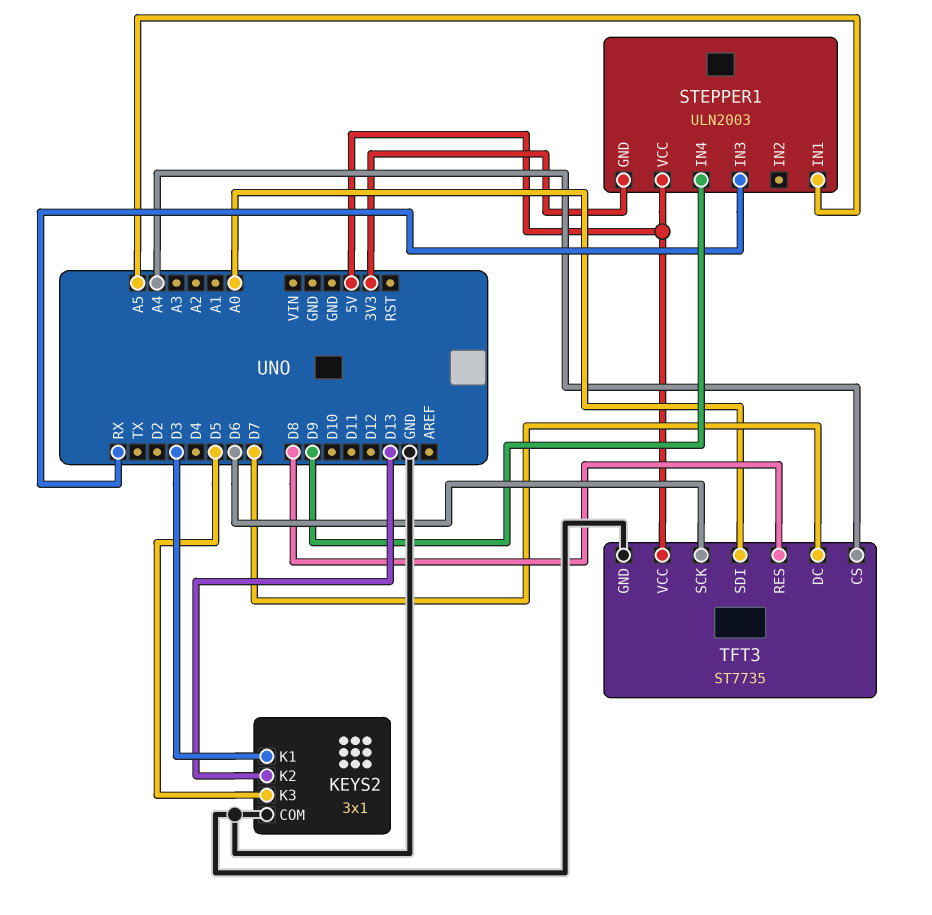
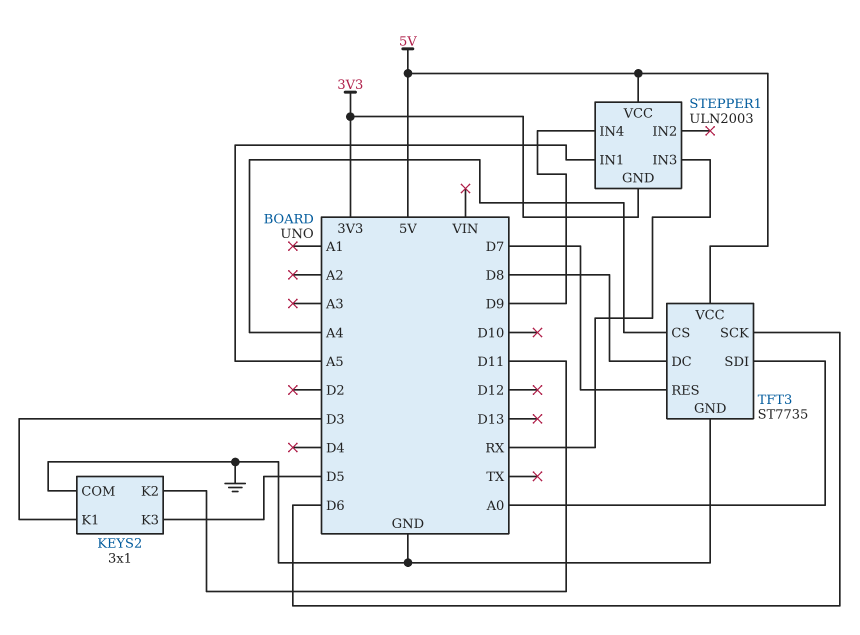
KEYS2 pin K2: D13 -> D11
TFT3 pin DC: D7 -> D8
TFT3 pin RES: D8 -> D7

